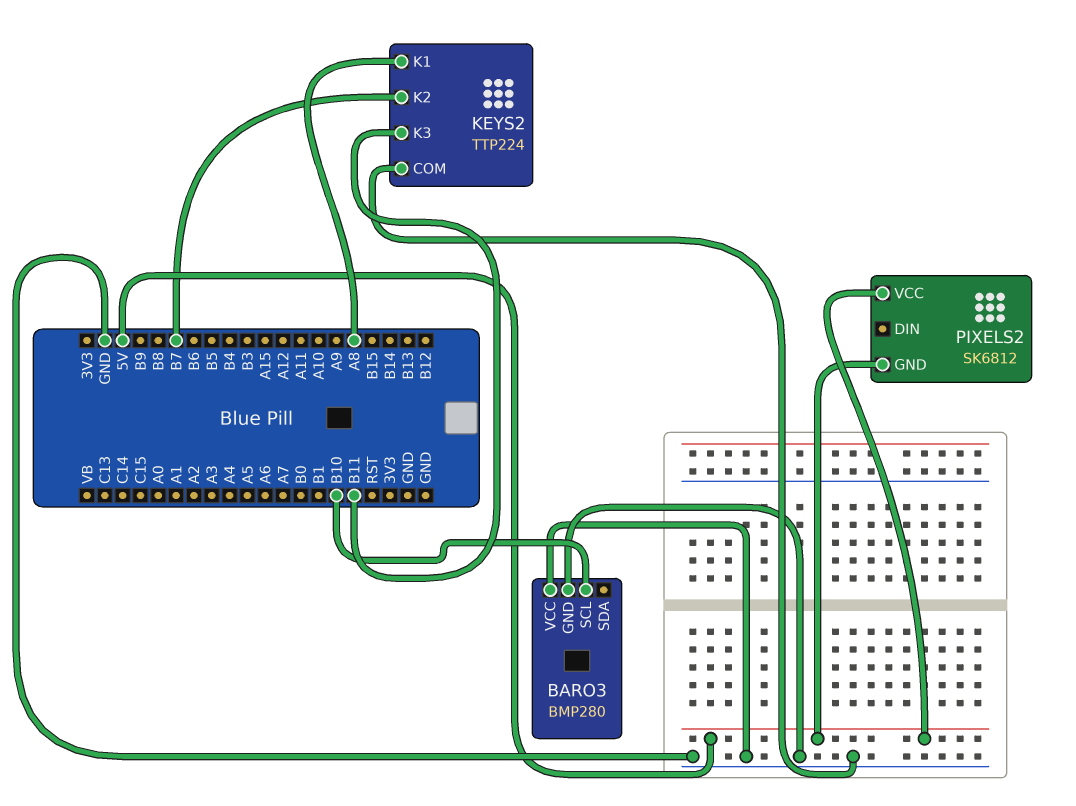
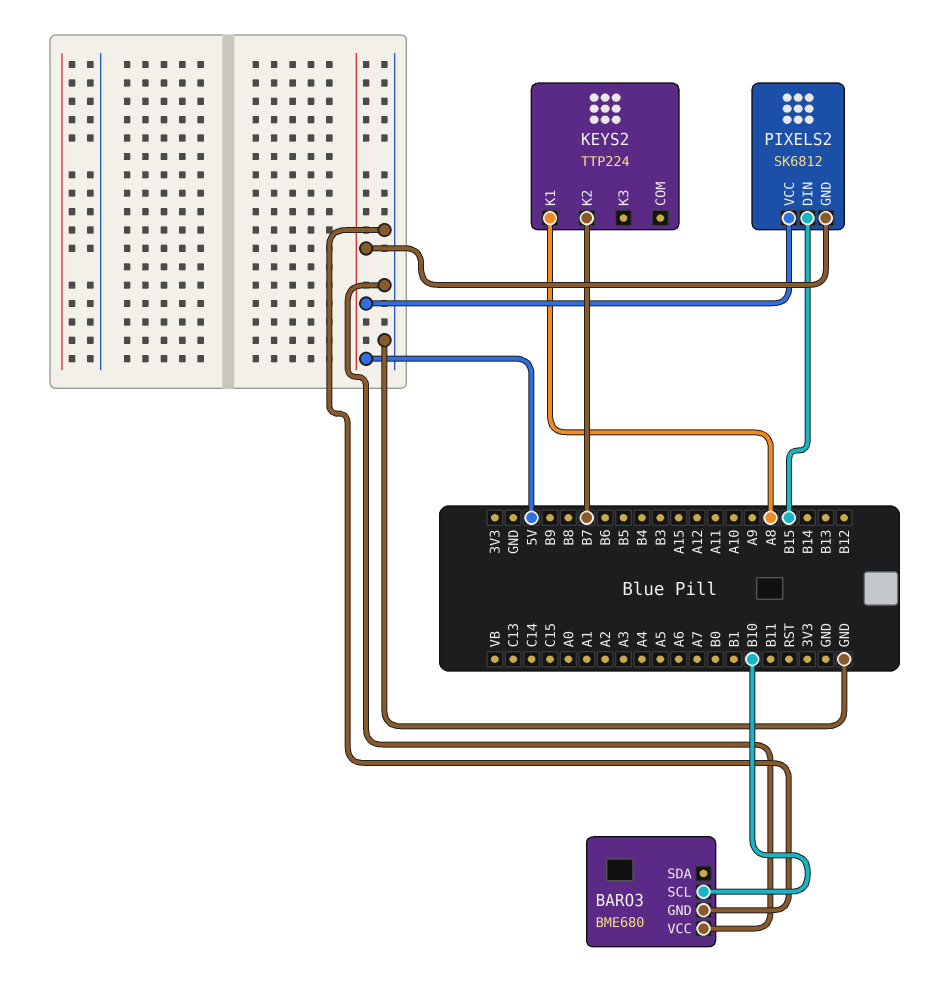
BARO3: BMP280 -> BME680
KEYS2 pin COM: GND -> none
KEYS2 pin K3: B11 -> none
PIXELS2 pin DIN: none -> B15

